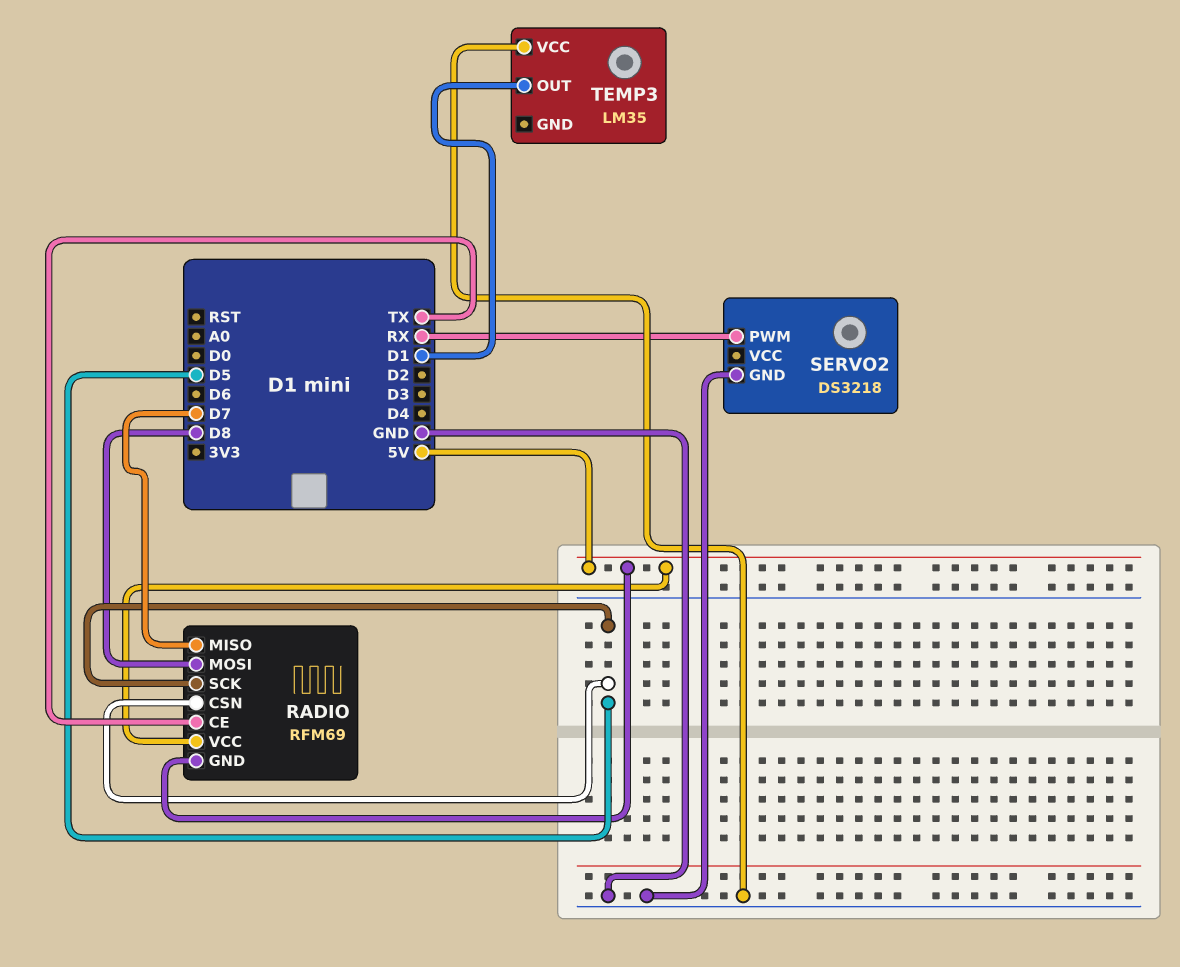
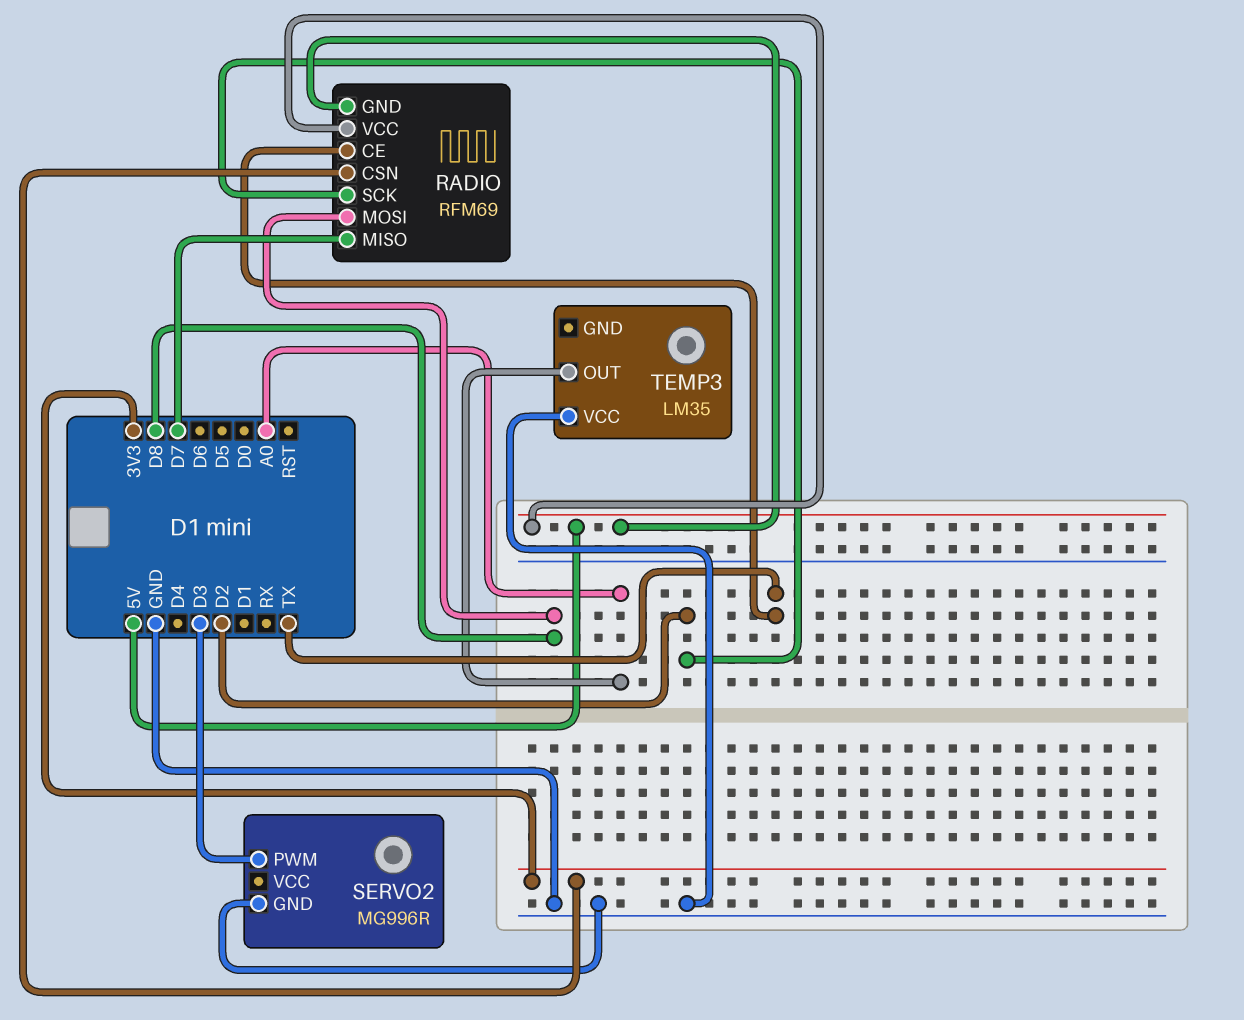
RADIO pin CSN: D5 -> 3V3
RADIO pin SCK: D5 -> D2
SERVO2: DS3218 -> MG996R
SERVO2 pin PWM: RX -> D3
TEMP3 pin OUT: D1 -> A0

